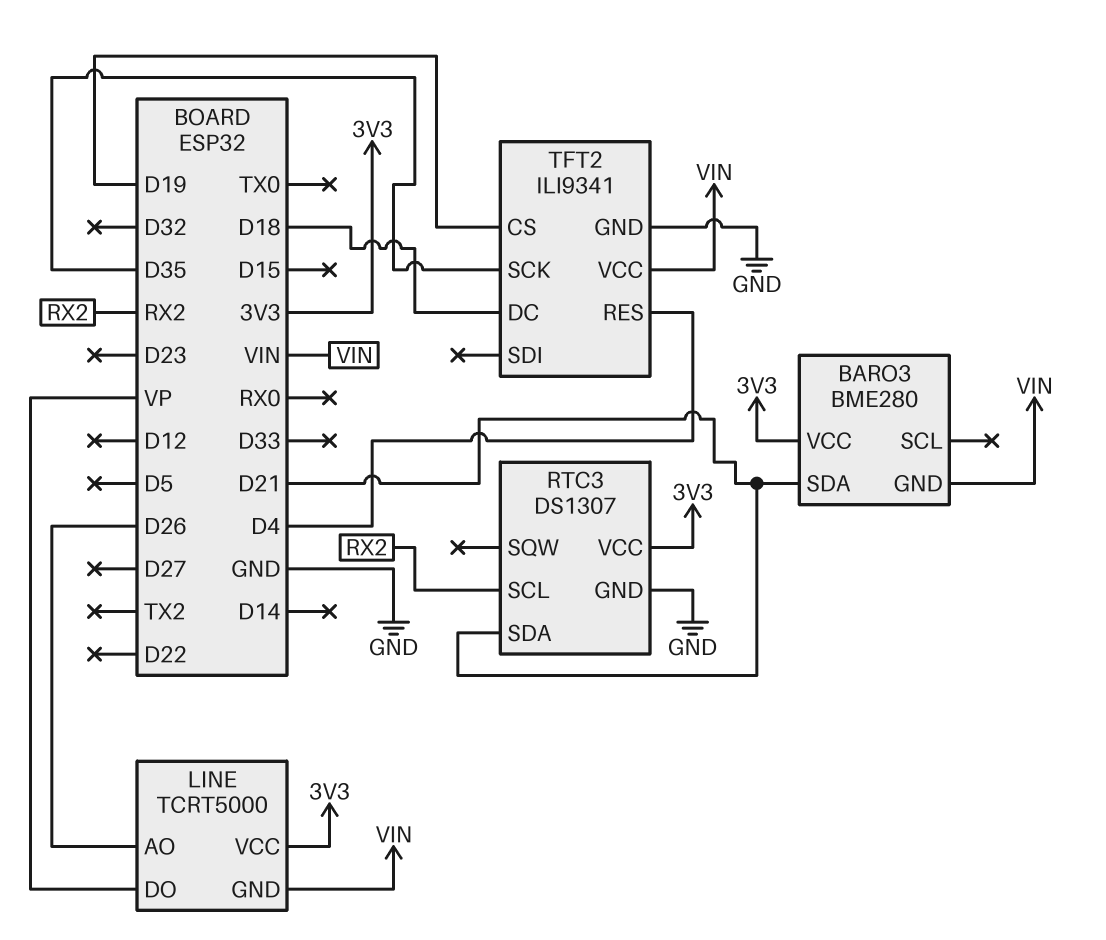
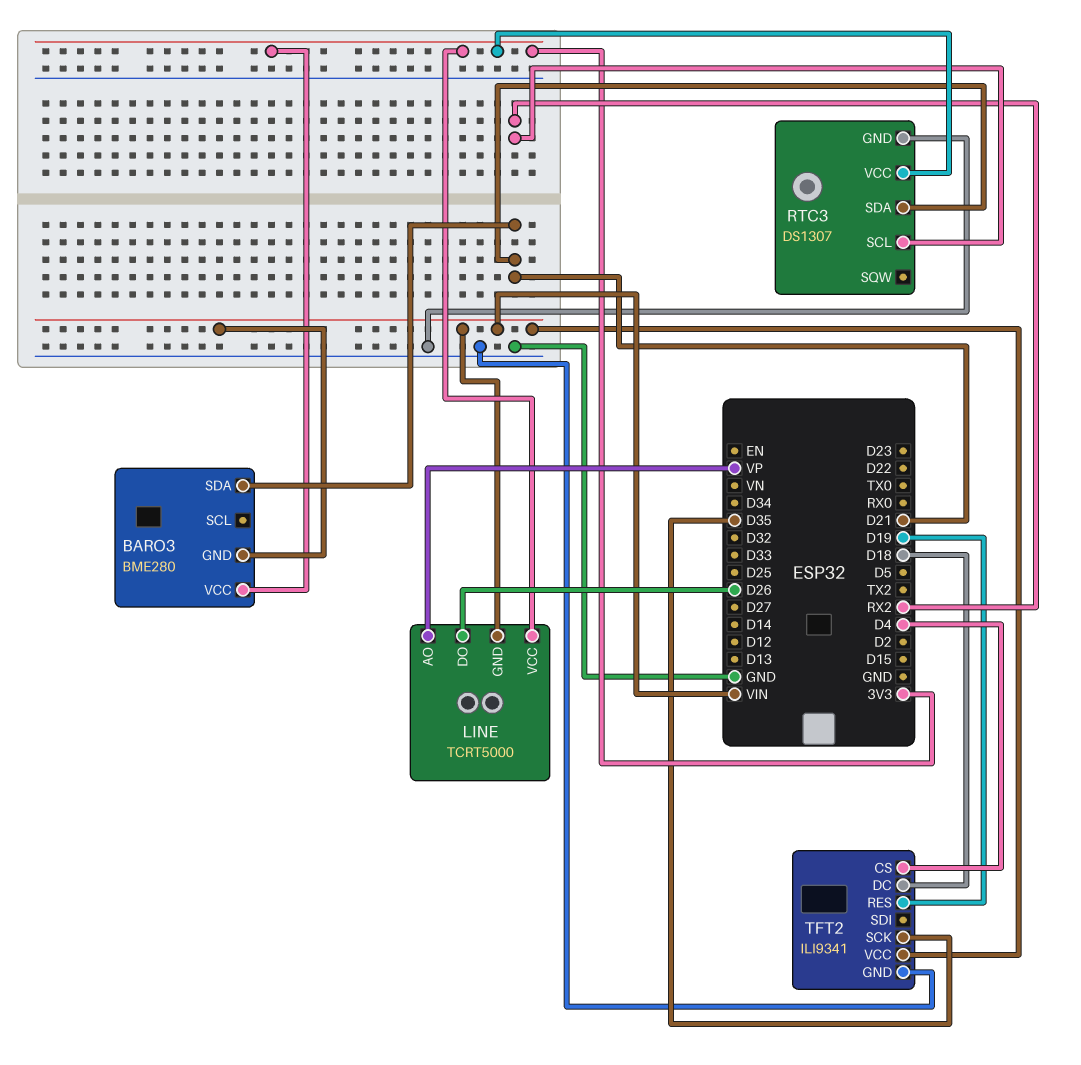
LINE pin AO: D26 -> VP
LINE pin DO: VP -> D26
TFT2 pin CS: D19 -> D4
TFT2 pin RES: D4 -> D19

